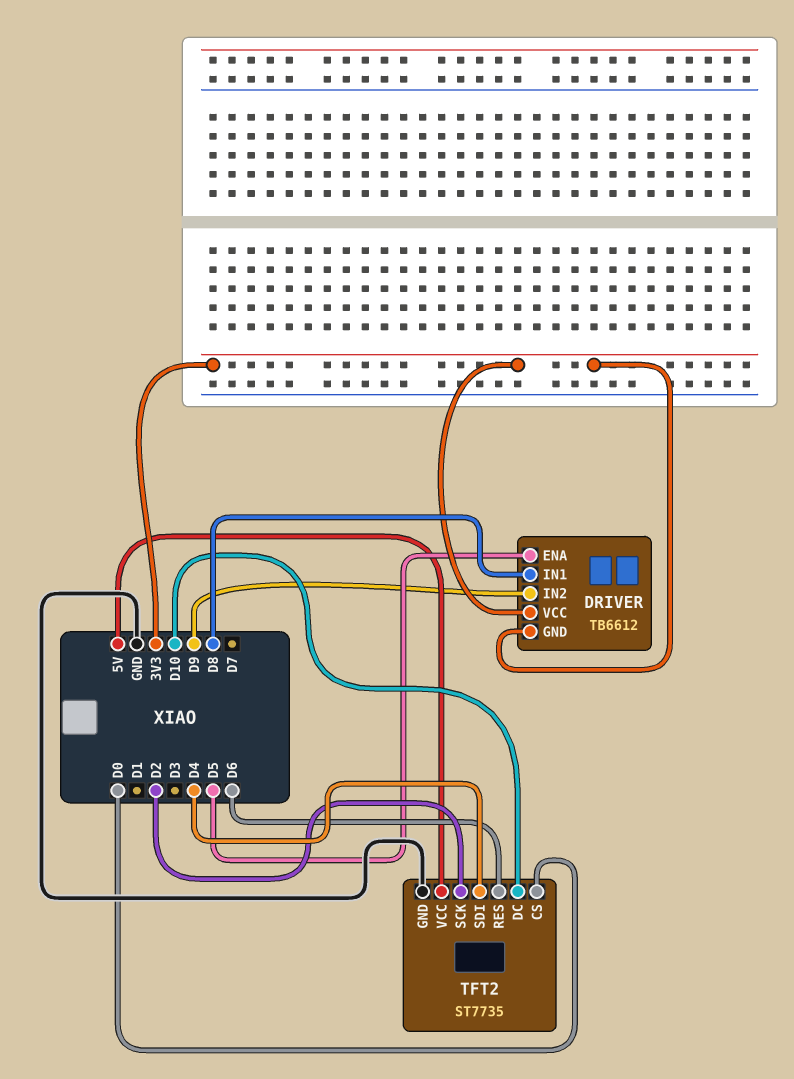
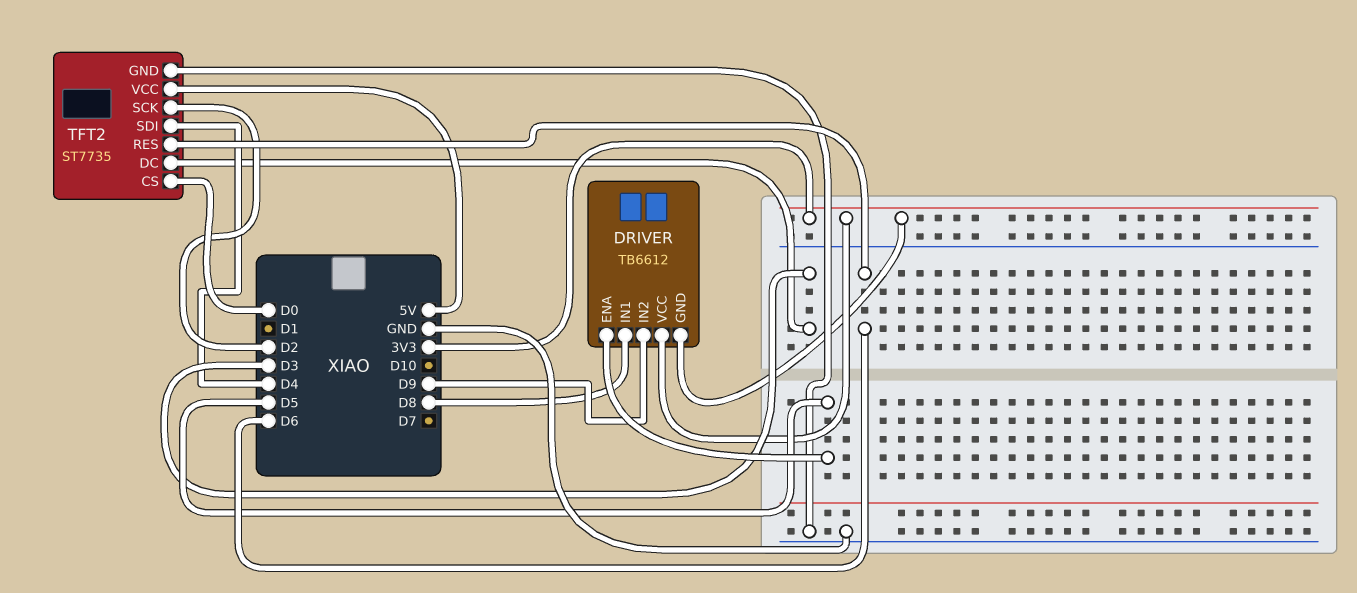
TFT2 pin DC: D10 -> D3

